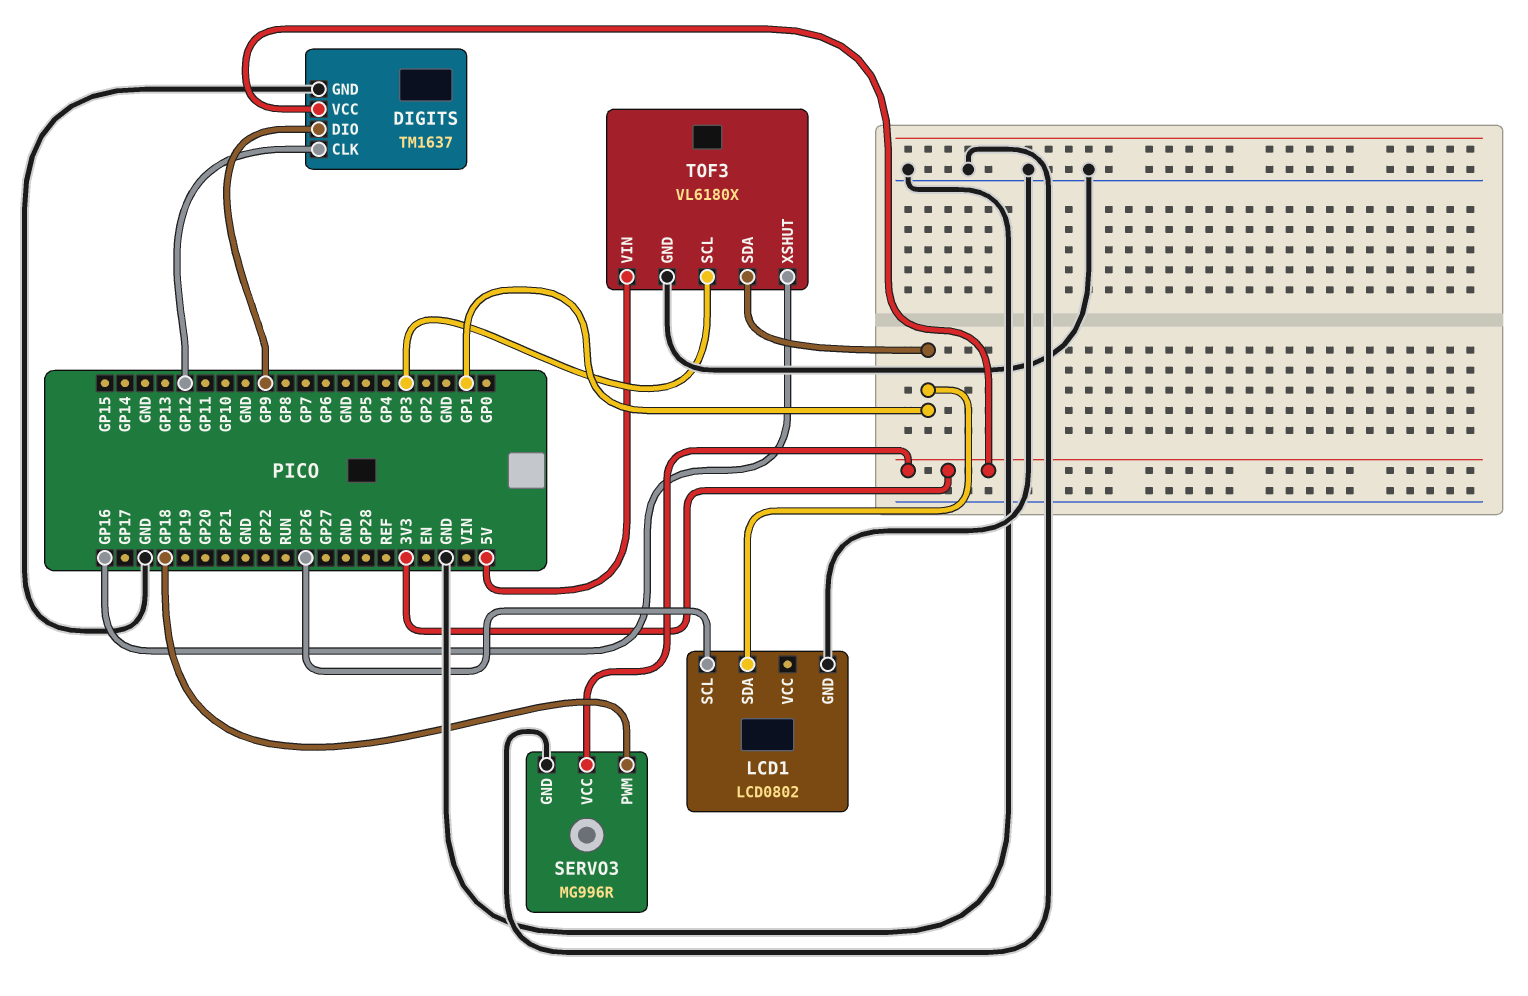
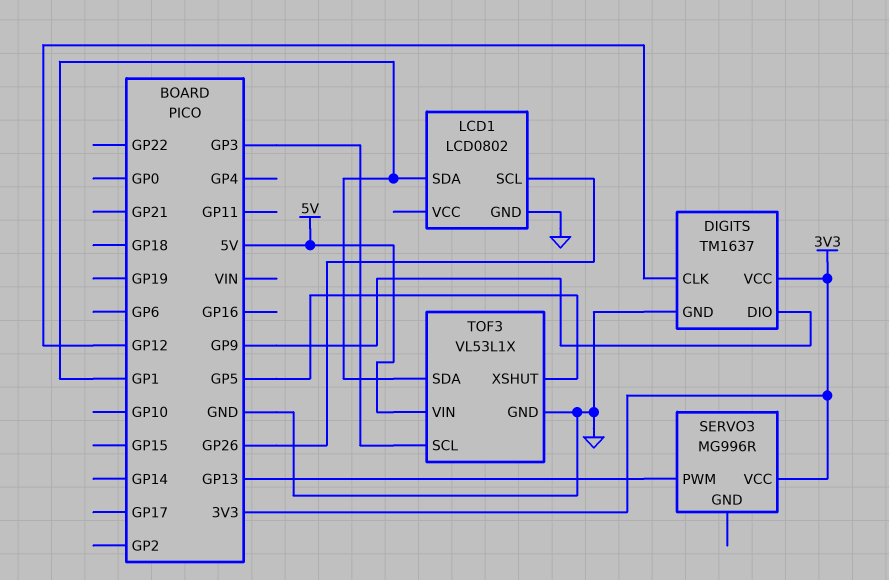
SERVO3 pin GND: GND -> none
SERVO3 pin PWM: GP18 -> GP13
TOF3: VL6180X -> VL53L1X
TOF3 pin XSHUT: GP16 -> GP5

